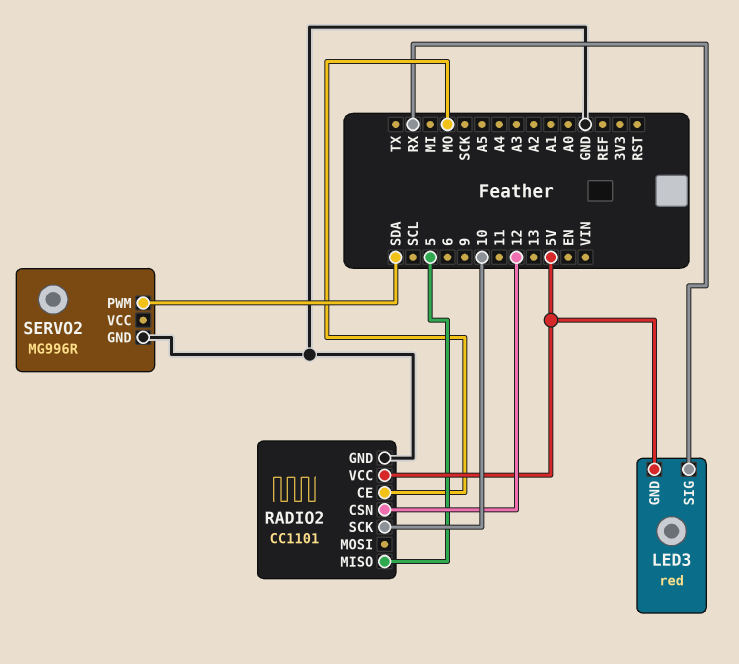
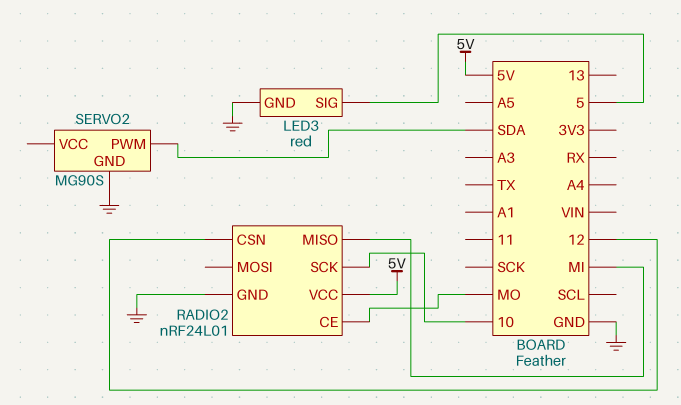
LED3 pin GND: 5V -> GND
LED3 pin SIG: RX -> 5
RADIO2: CC1101 -> nRF24L01
RADIO2 pin MISO: 5 -> MI
SERVO2: MG996R -> MG90S

